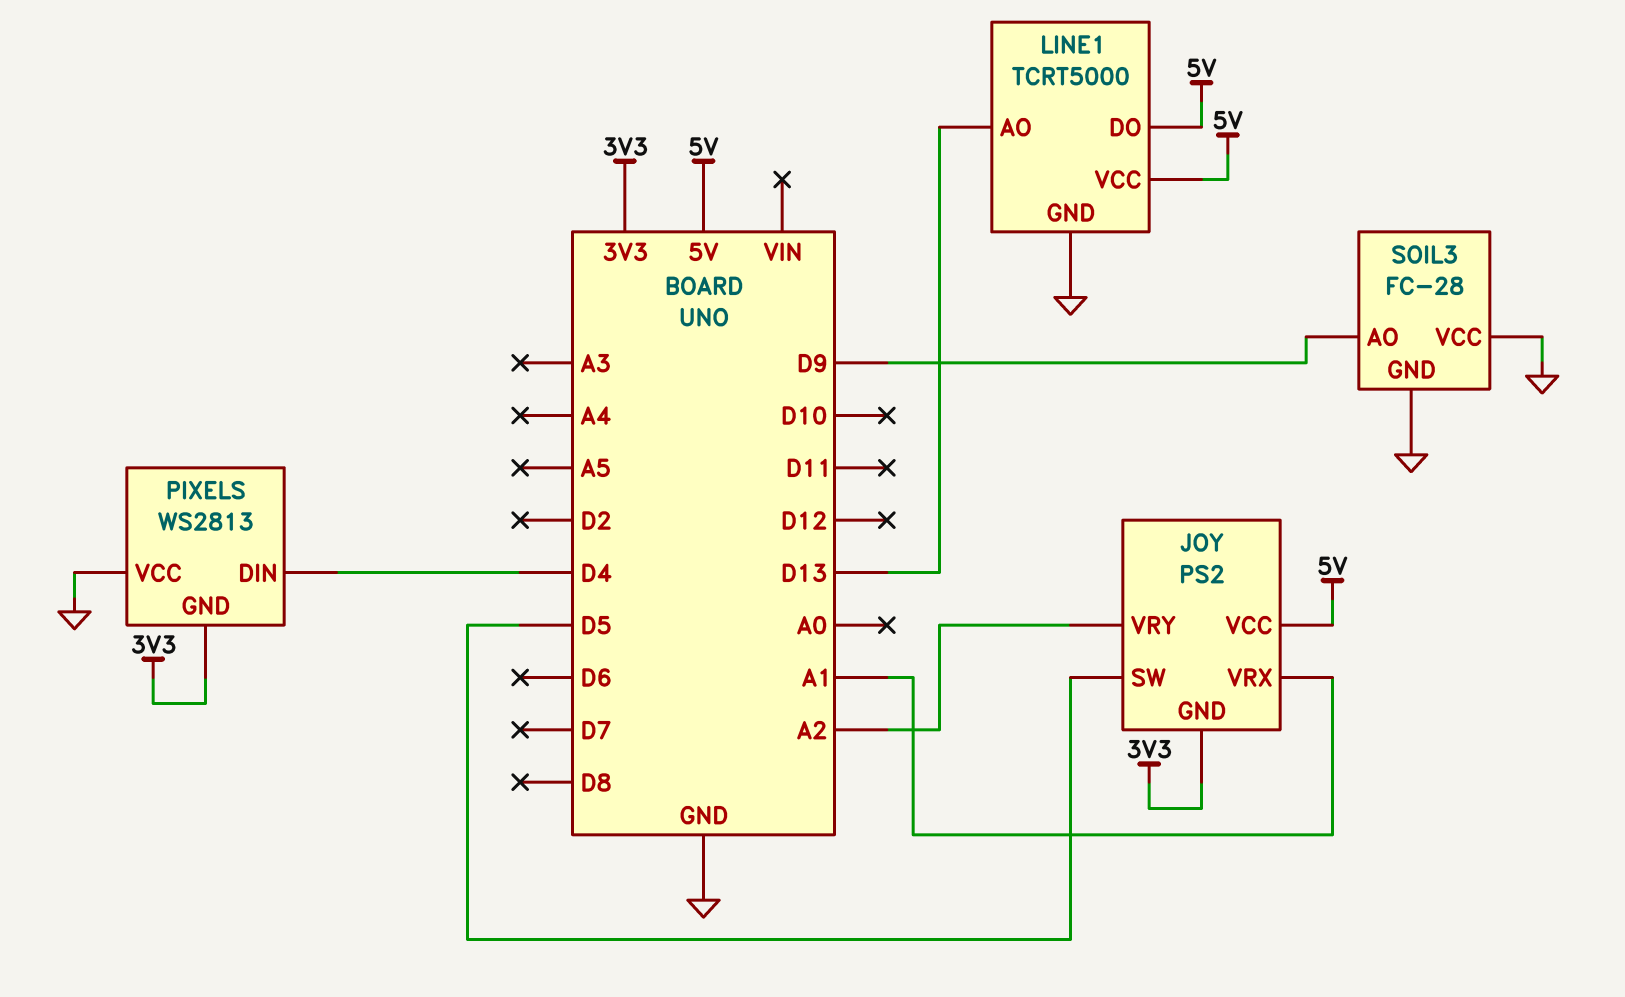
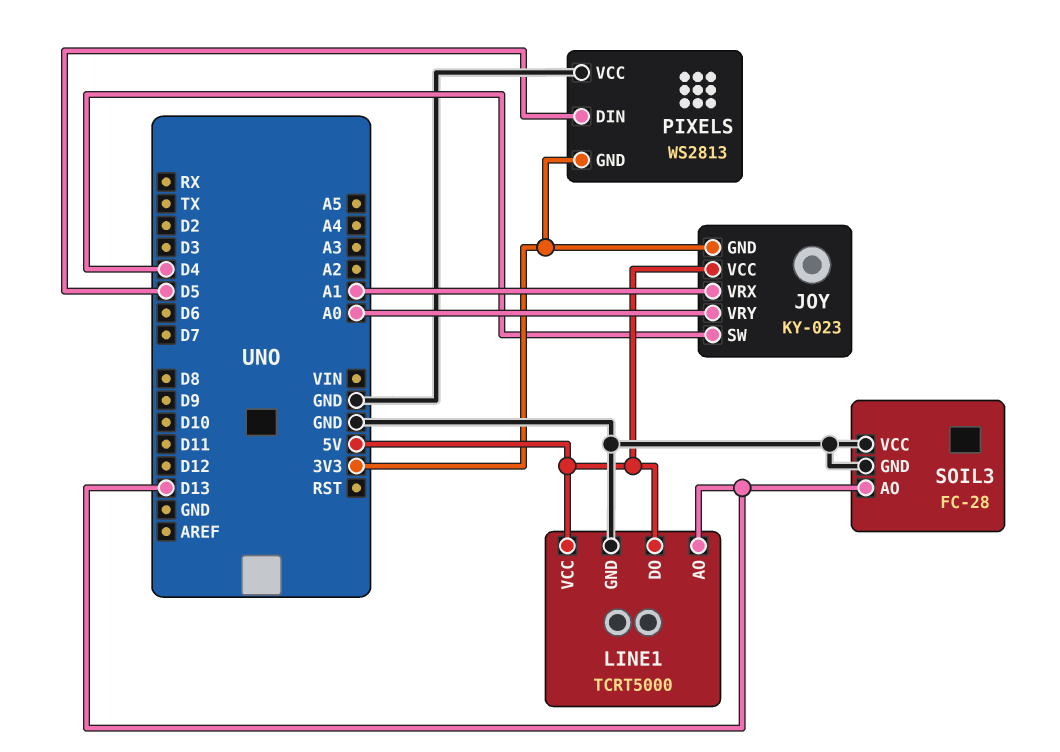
JOY: PS2 -> KY-023
JOY pin SW: D5 -> D4
JOY pin VRY: A2 -> A0
PIXELS pin DIN: D4 -> D5
SOIL3 pin AO: D9 -> D13

